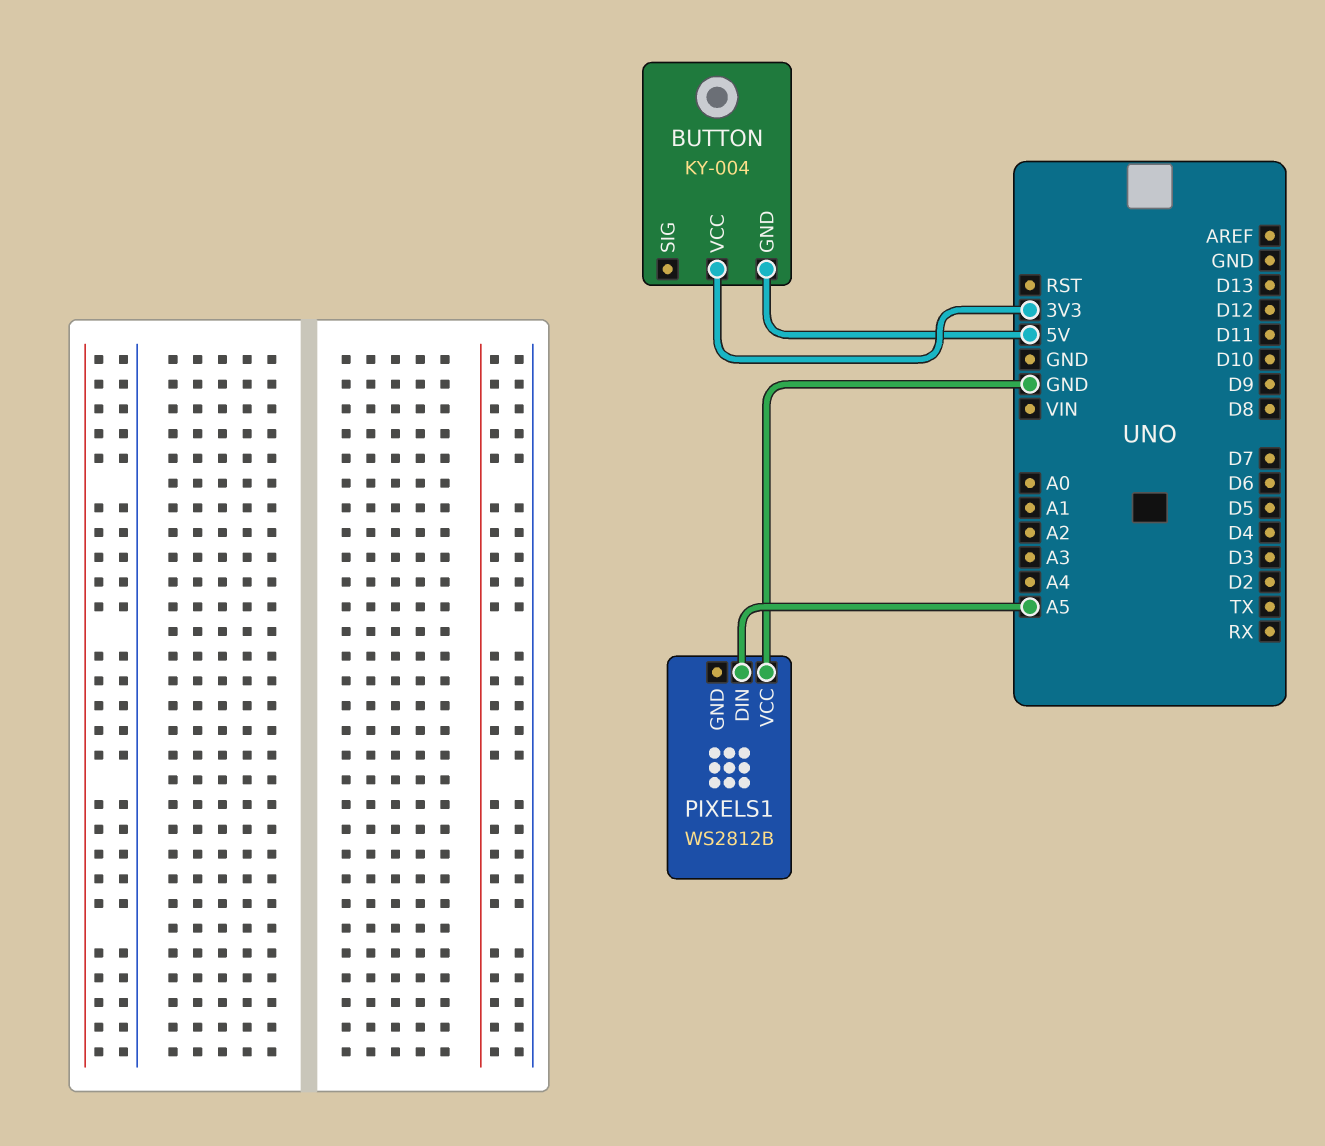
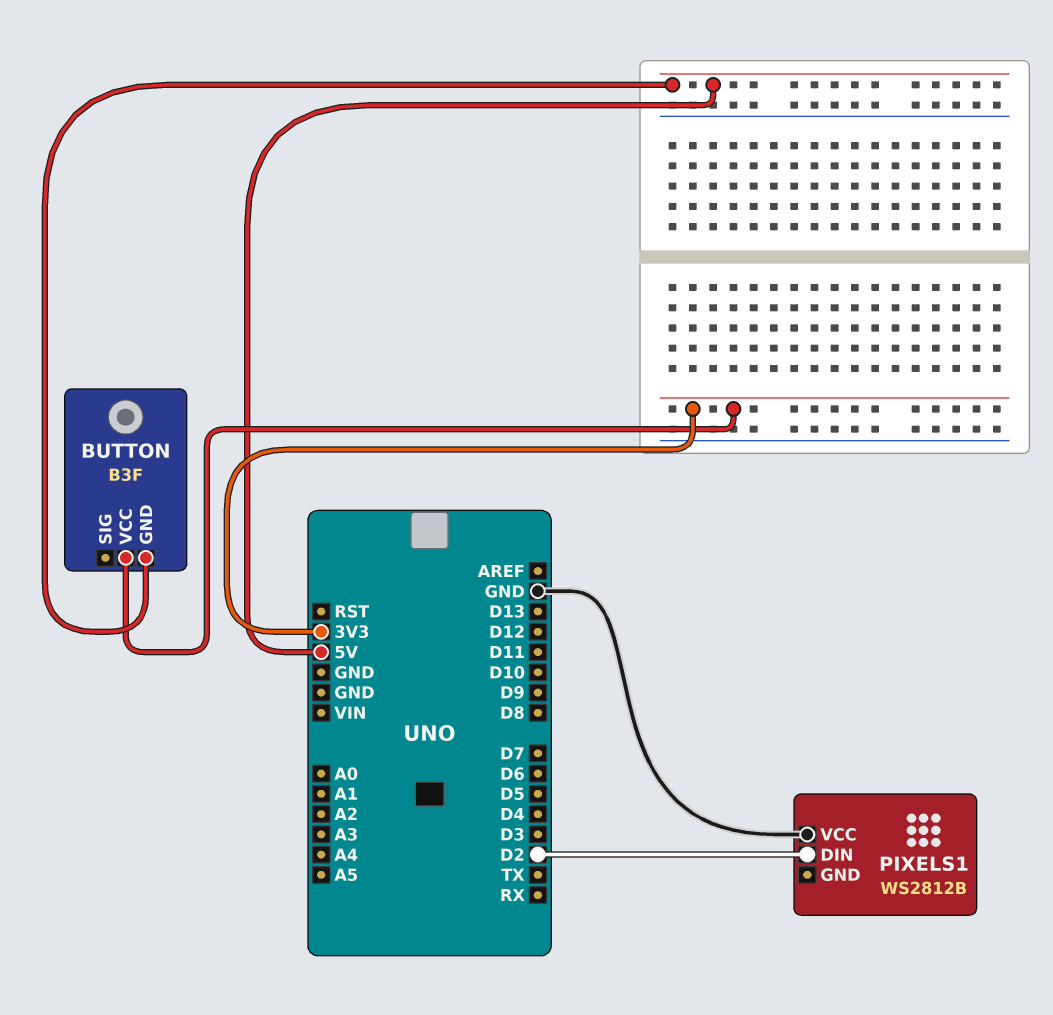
BUTTON: KY-004 -> B3F
PIXELS1 pin DIN: A5 -> D2

